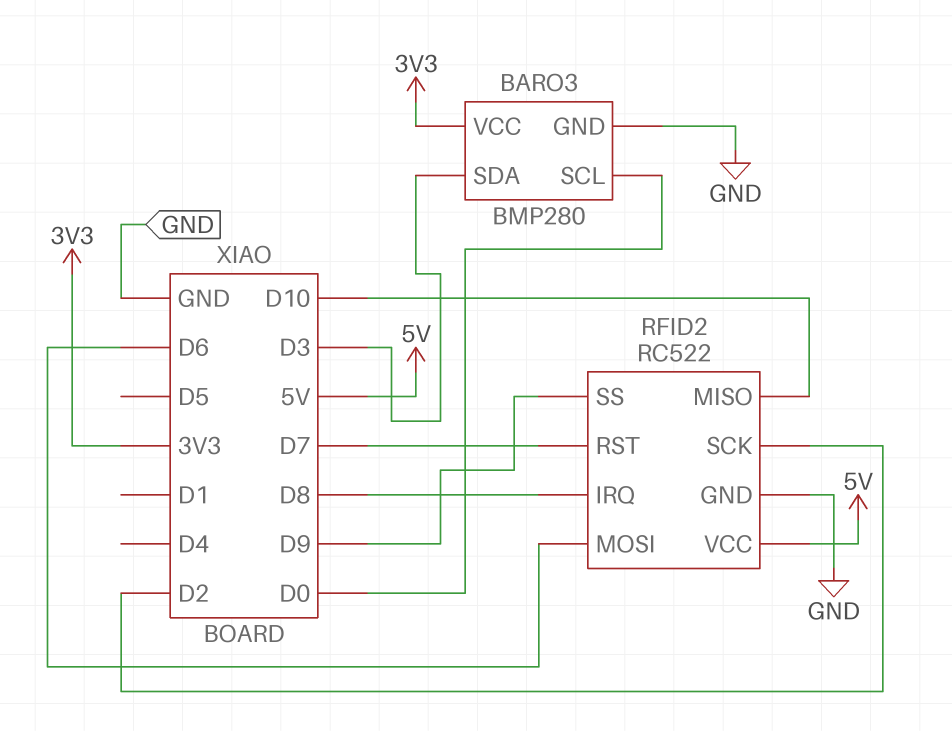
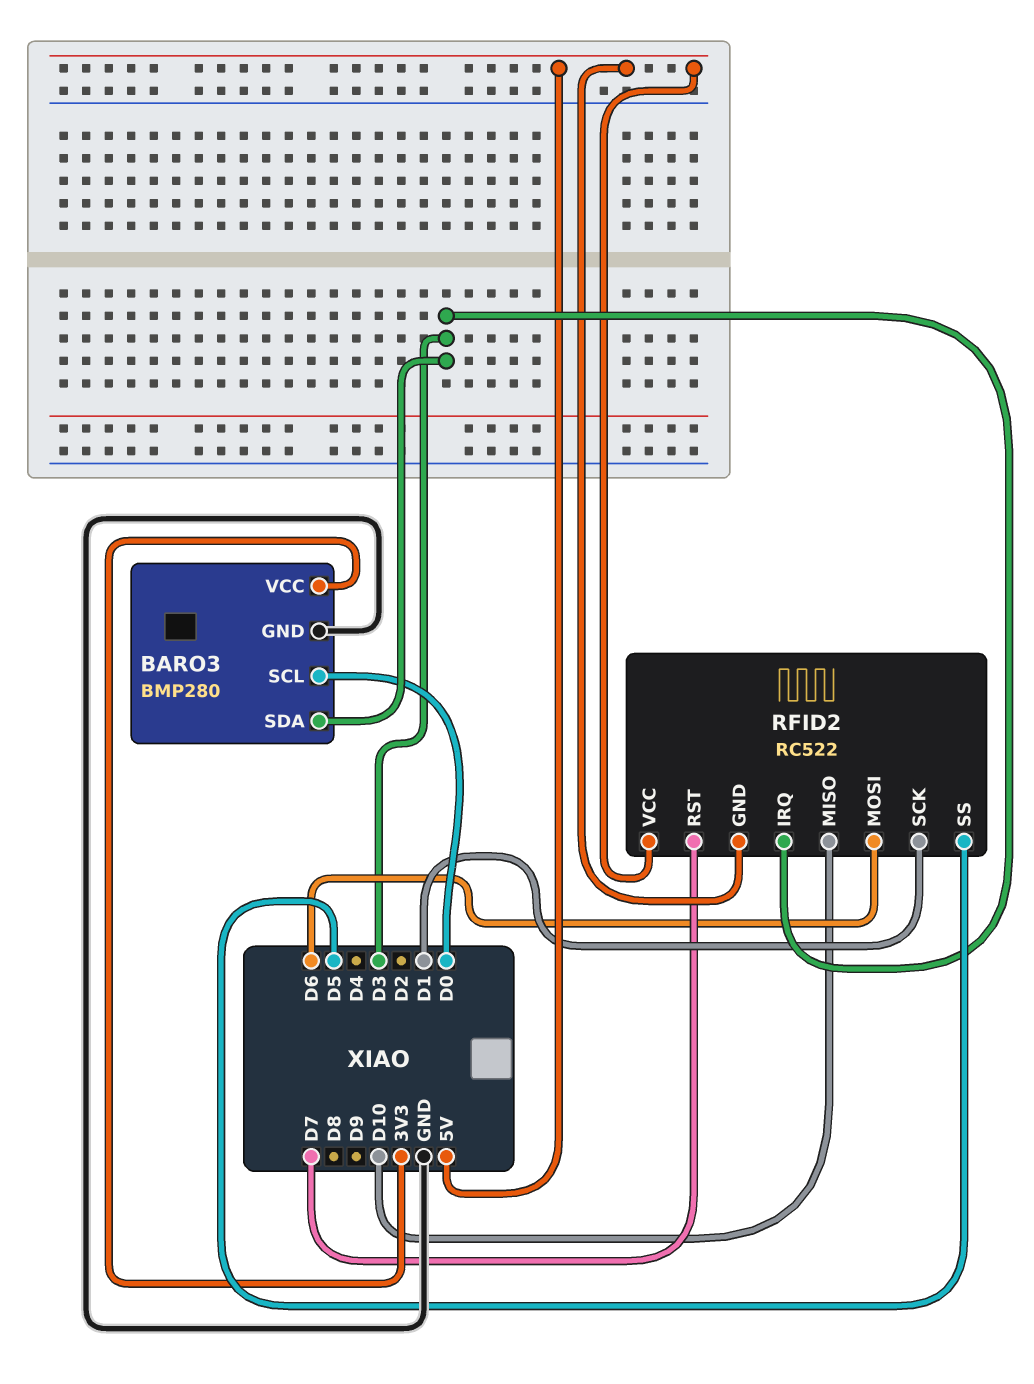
RFID2 pin GND: GND -> 5V
RFID2 pin IRQ: D8 -> D3
RFID2 pin SCK: D2 -> D1
RFID2 pin SS: D9 -> D5

